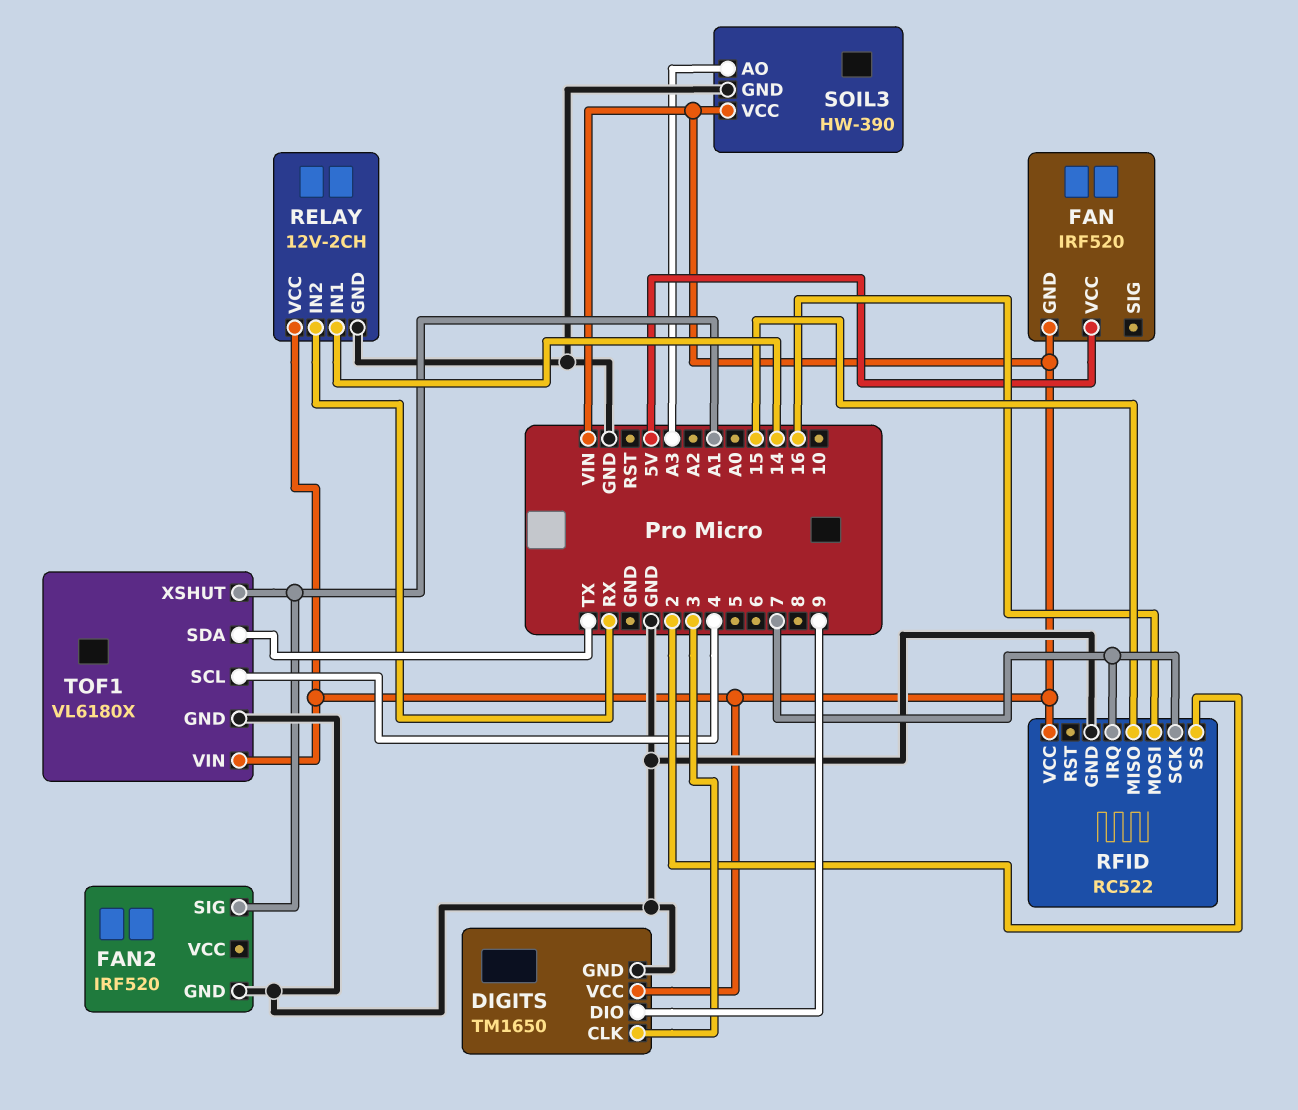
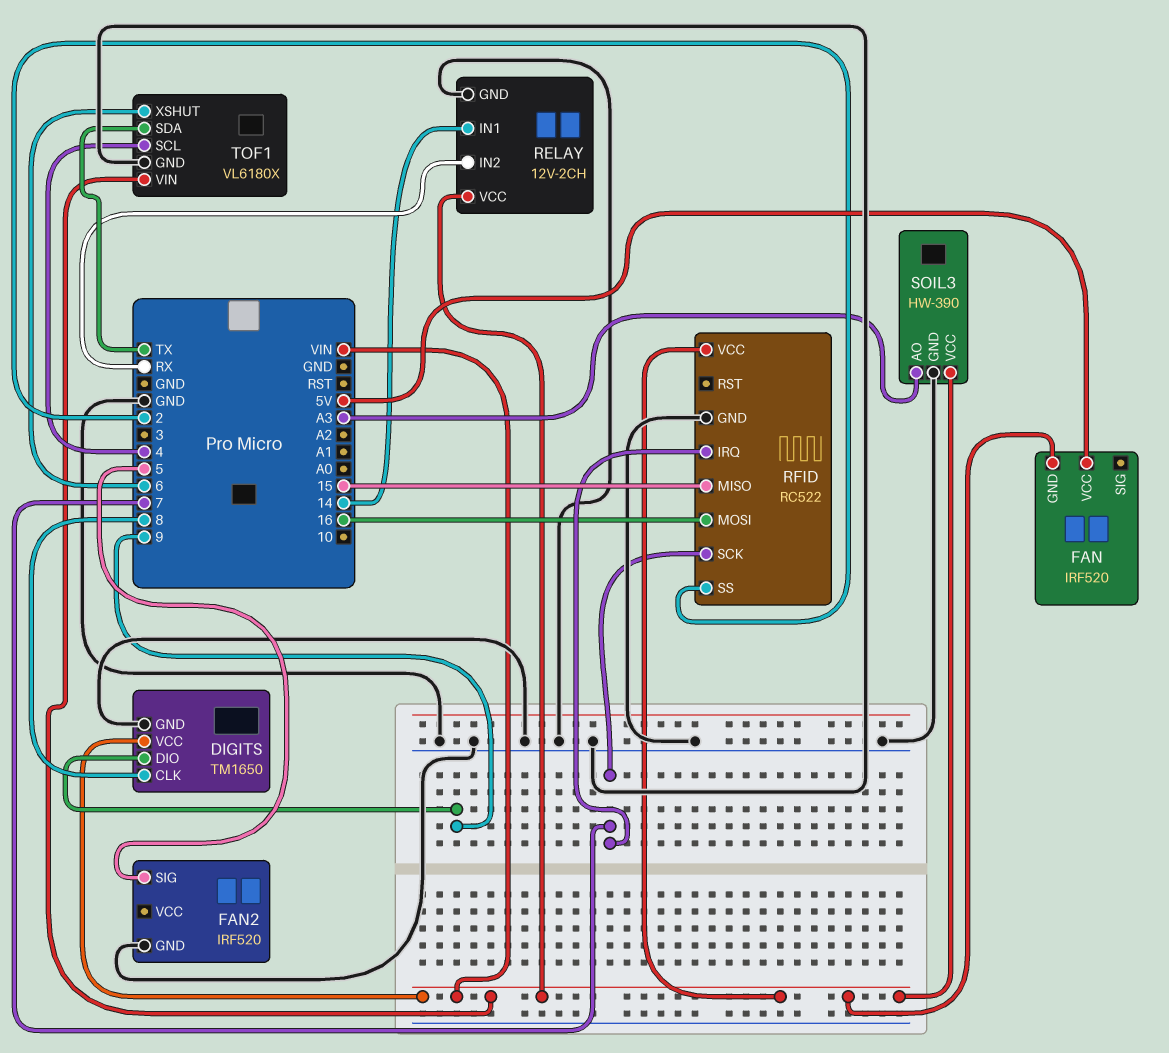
DIGITS pin CLK: 3 -> 8
FAN2 pin SIG: A1 -> 5
TOF1 pin XSHUT: A1 -> 6

